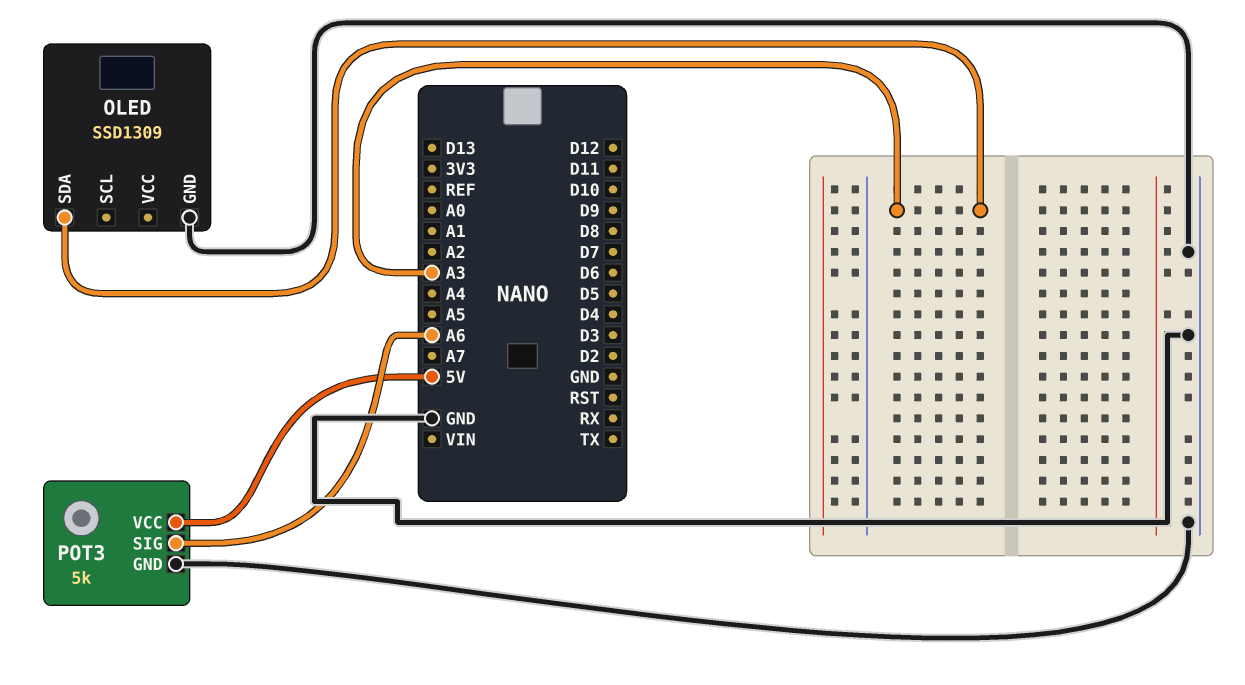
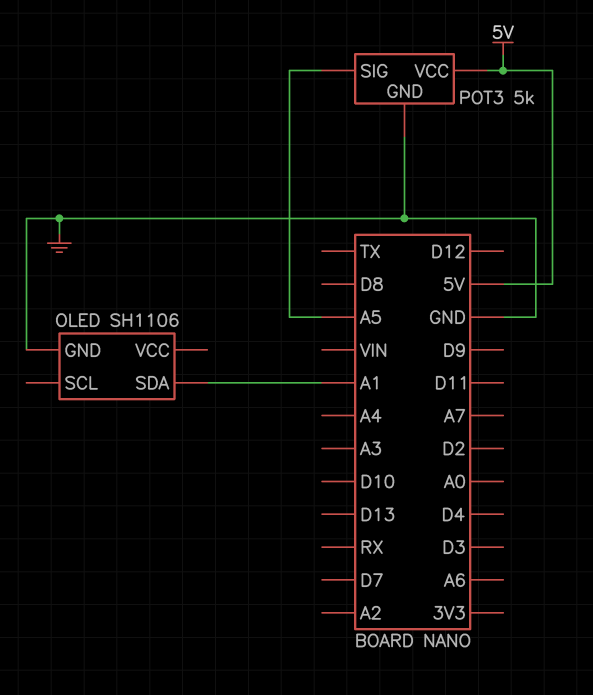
OLED: SSD1309 -> SH1106
OLED pin SDA: A3 -> A1
POT3 pin SIG: A6 -> A5

